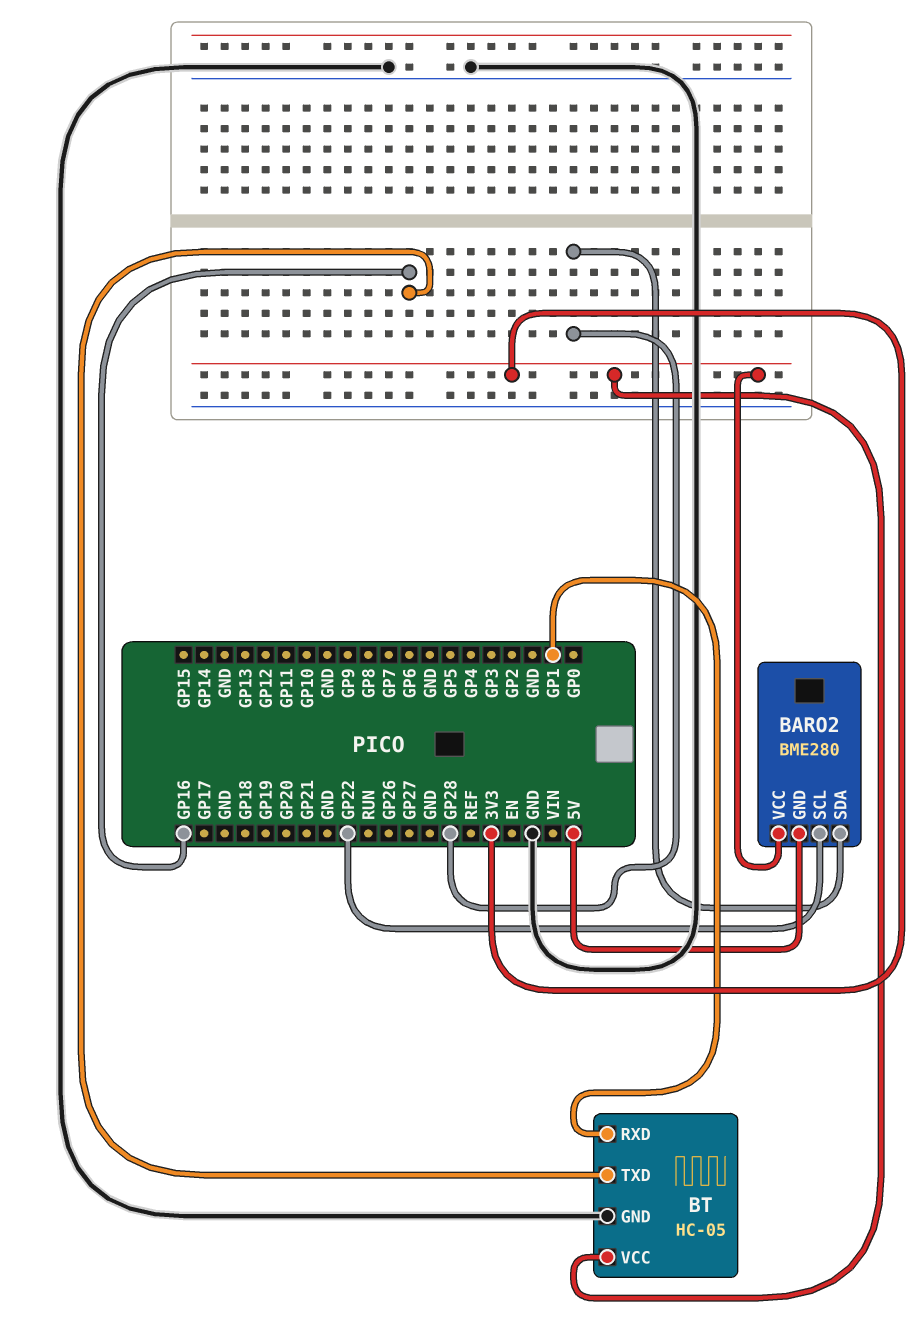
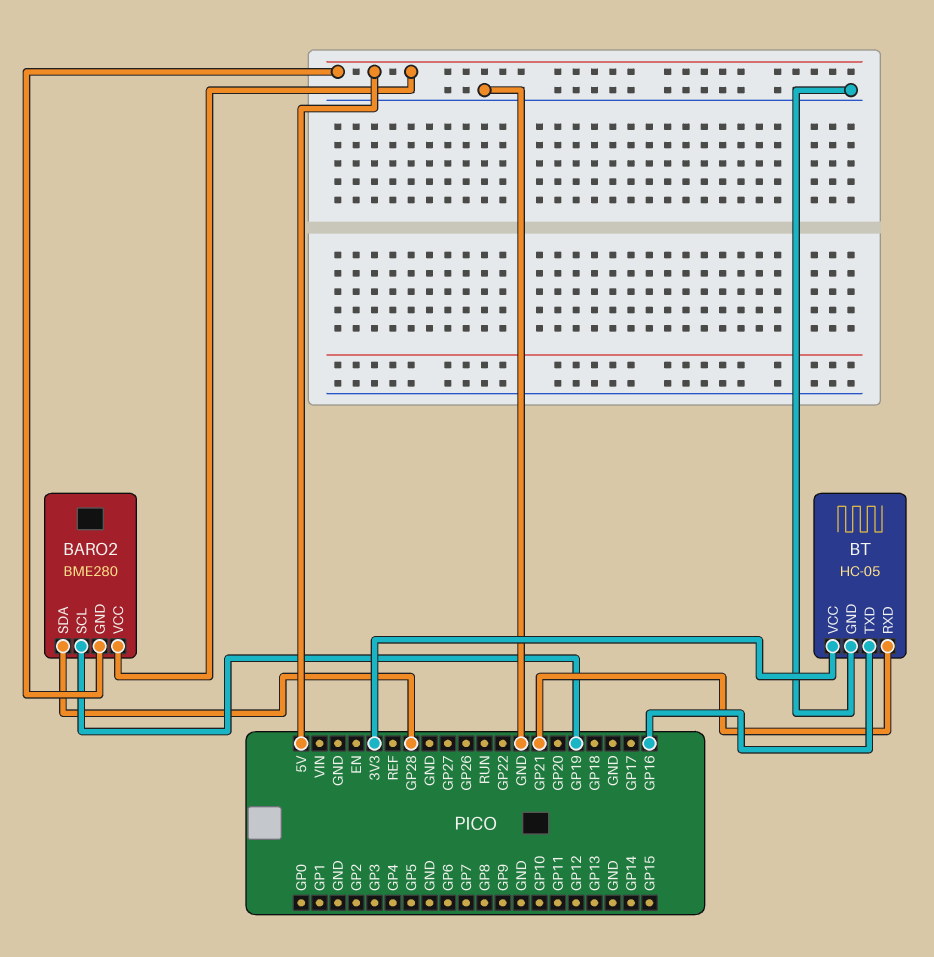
BARO2 pin SCL: GP22 -> GP19
BARO2 pin VCC: 3V3 -> 5V
BT pin RXD: GP1 -> GP21

